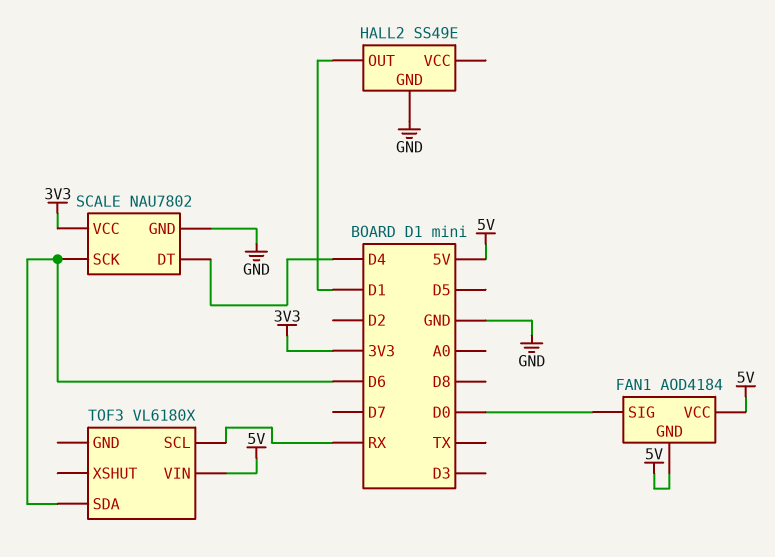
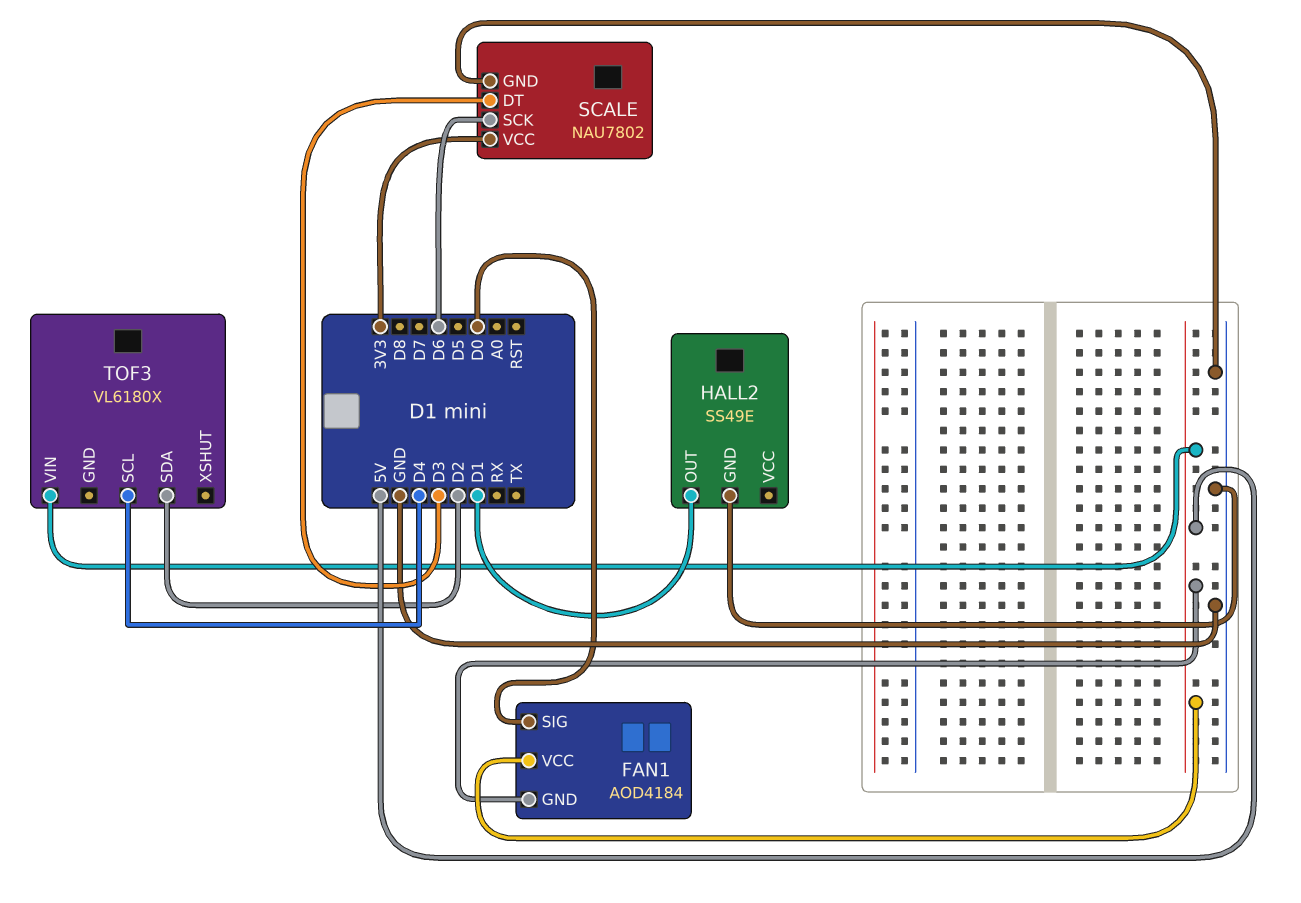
SCALE pin DT: D4 -> D3
TOF3 pin SCL: RX -> D4
TOF3 pin SDA: D6 -> D2

